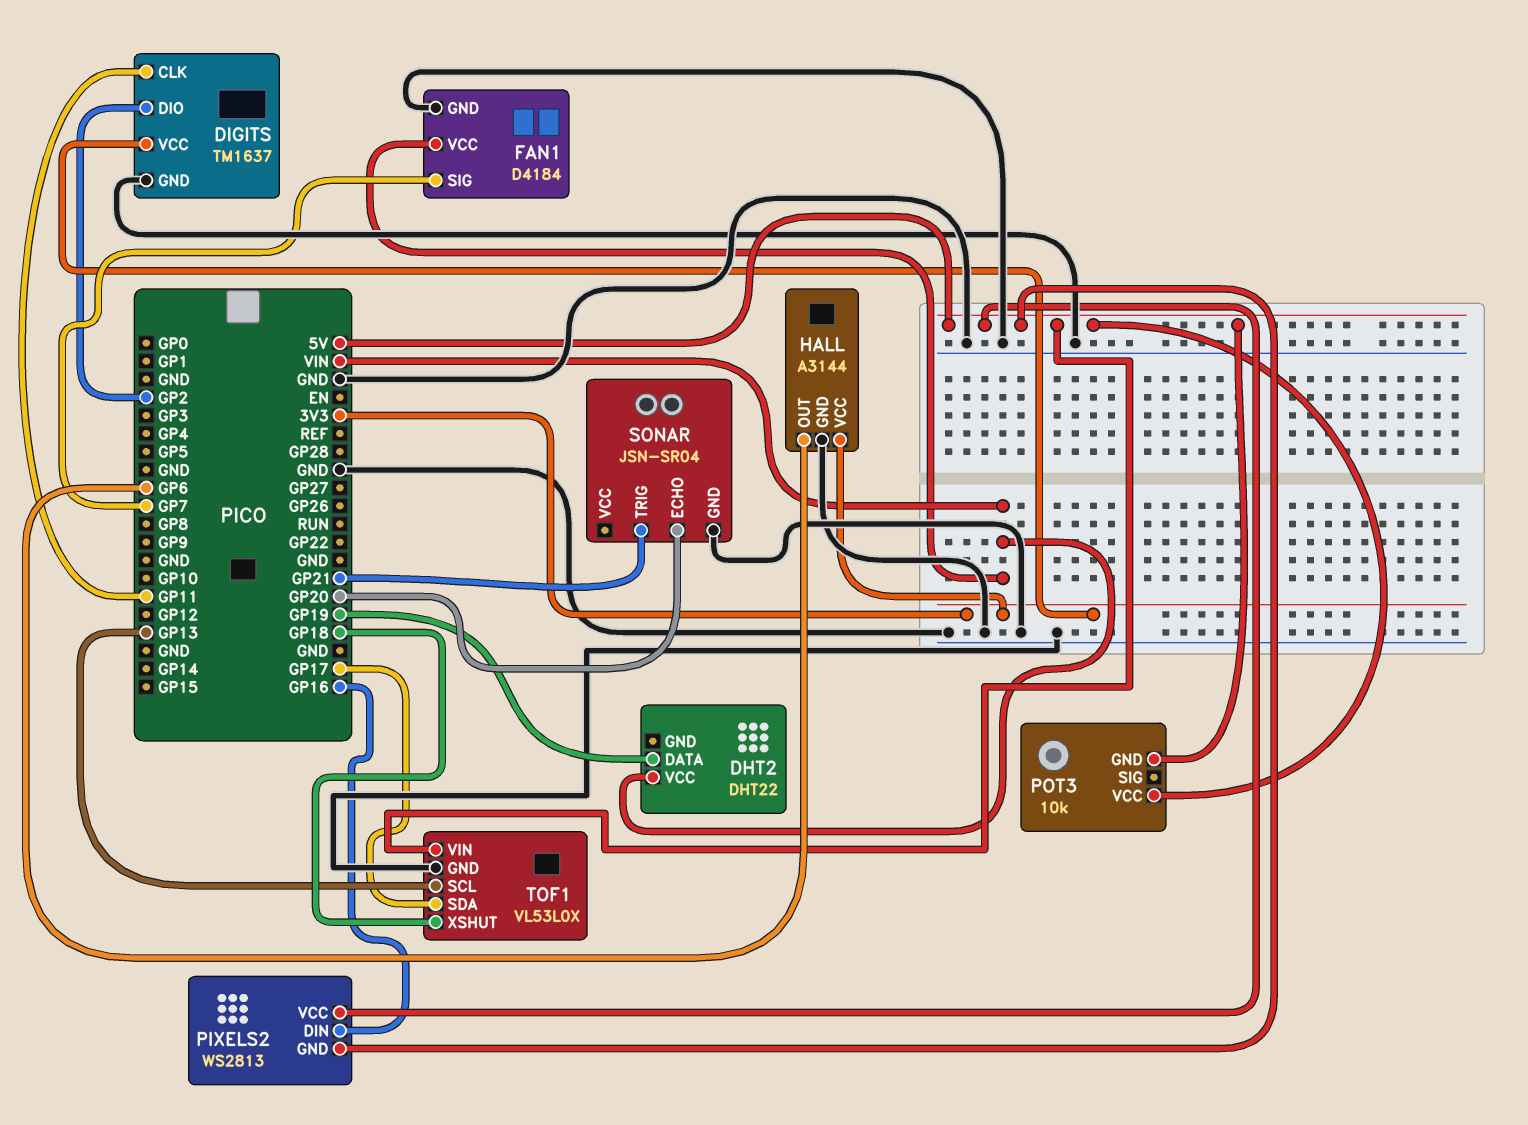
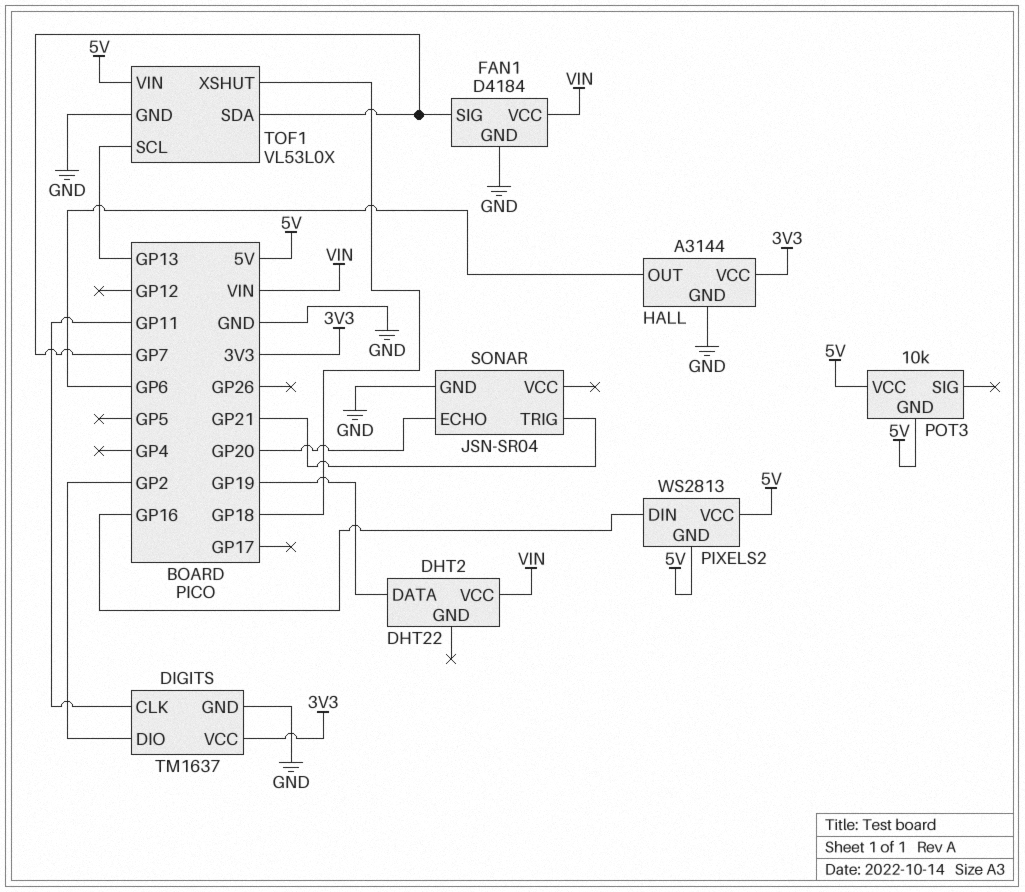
TOF1 pin SDA: GP17 -> GP7

